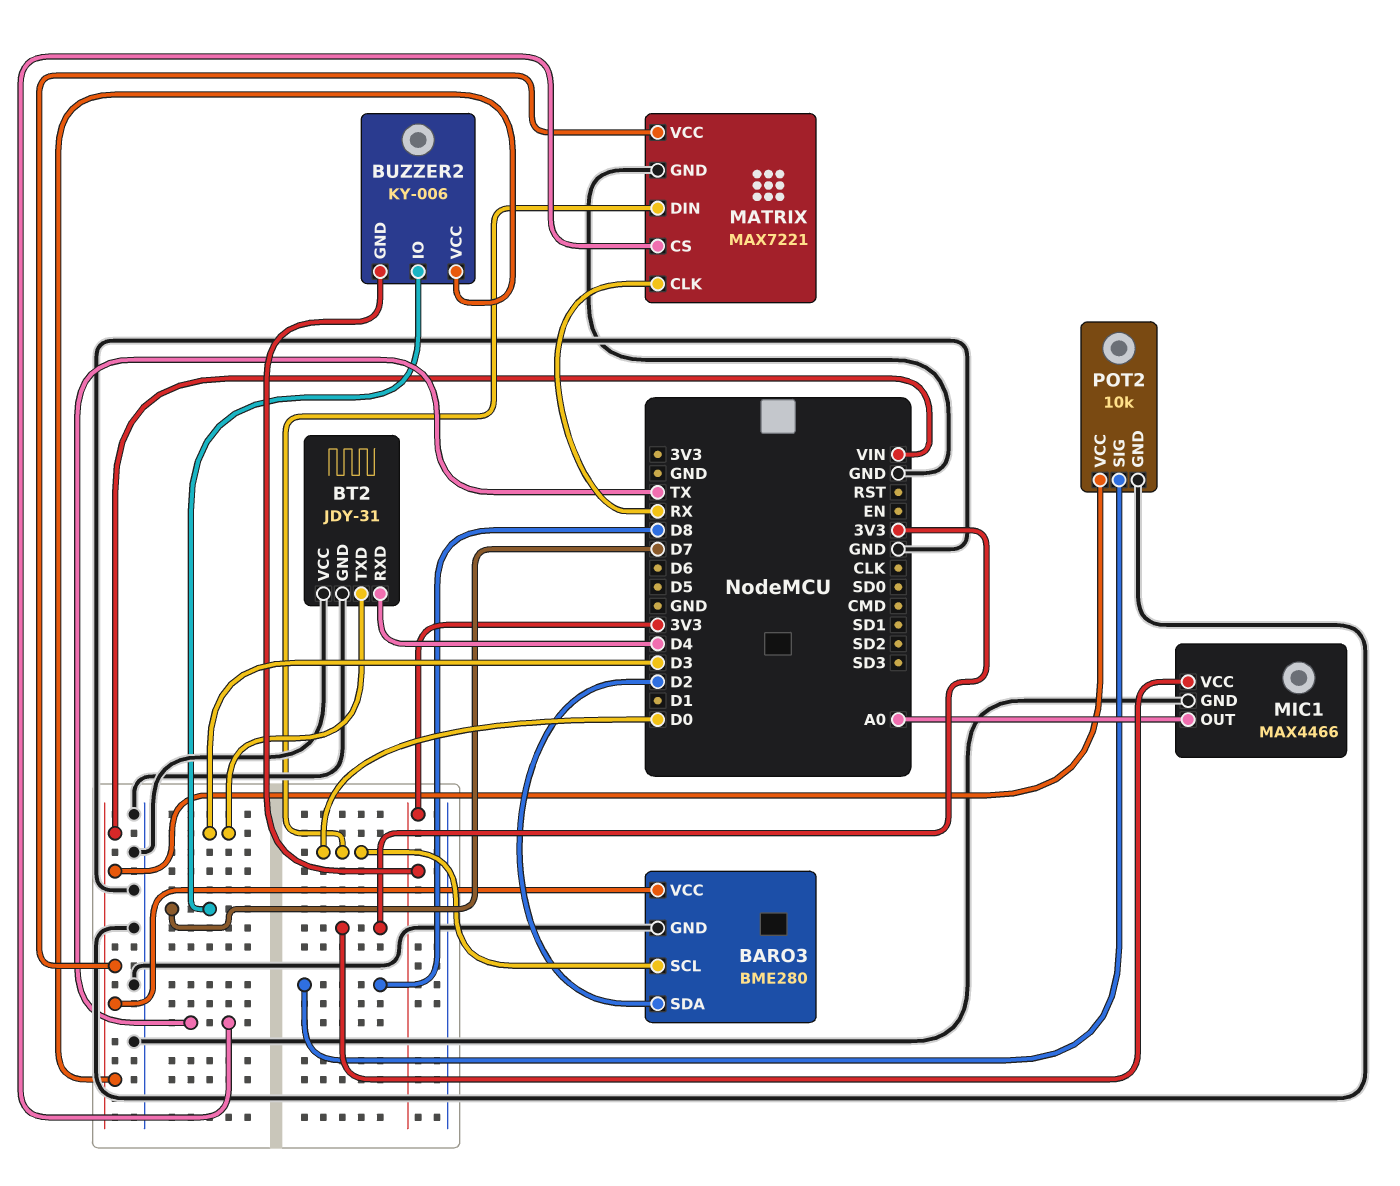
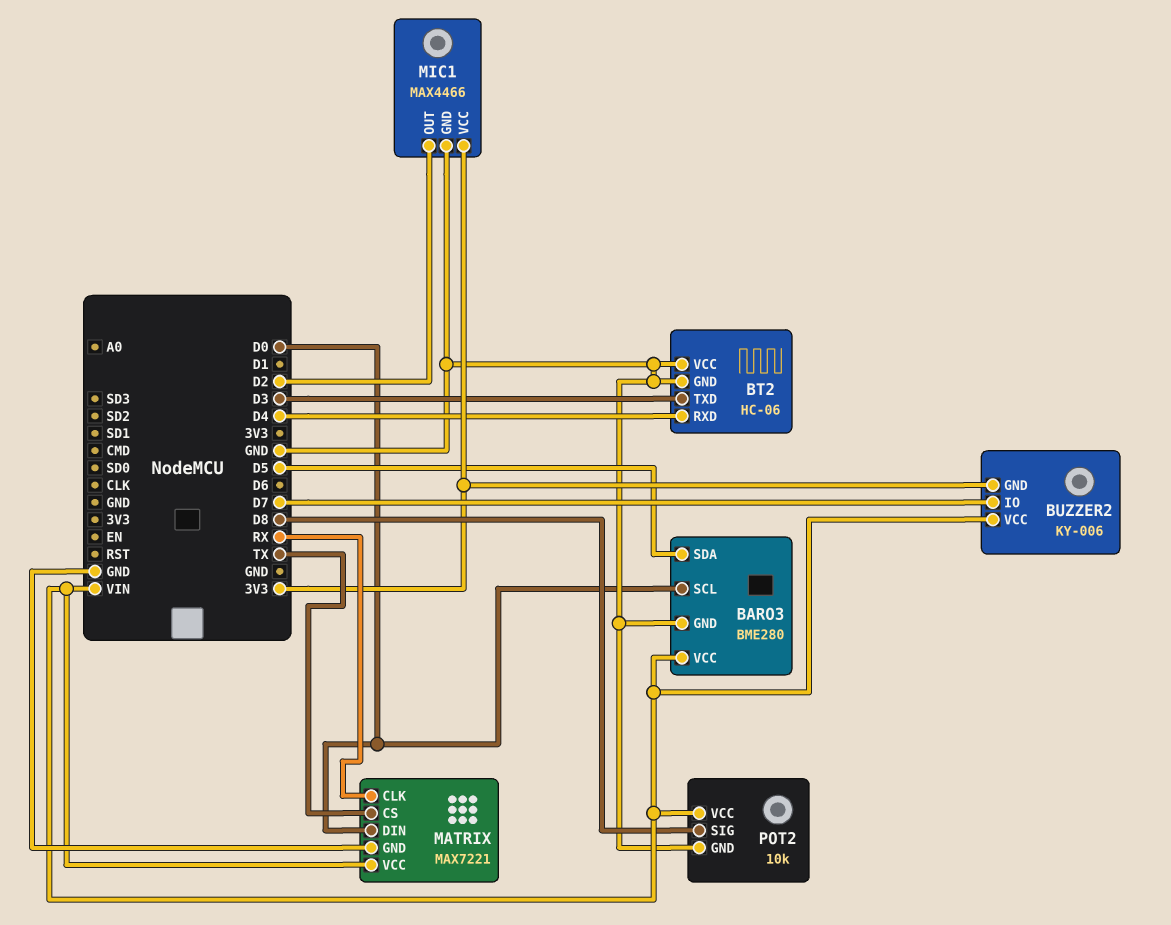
BARO3 pin SDA: D2 -> D5
BT2: JDY-31 -> HC-06
MIC1 pin OUT: A0 -> D2

